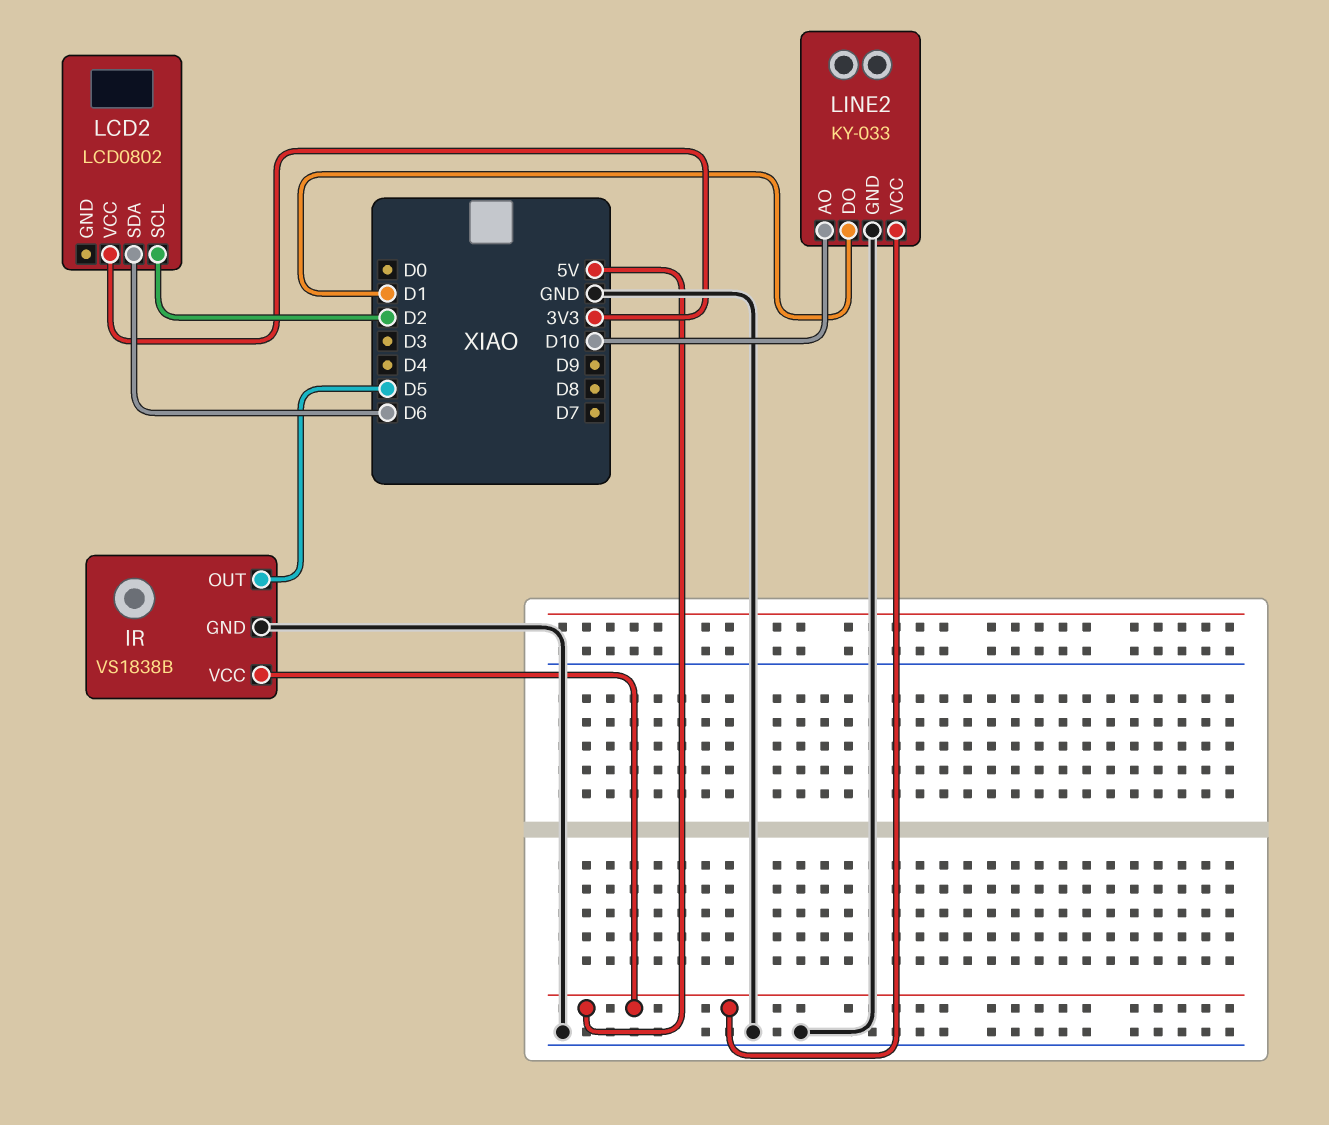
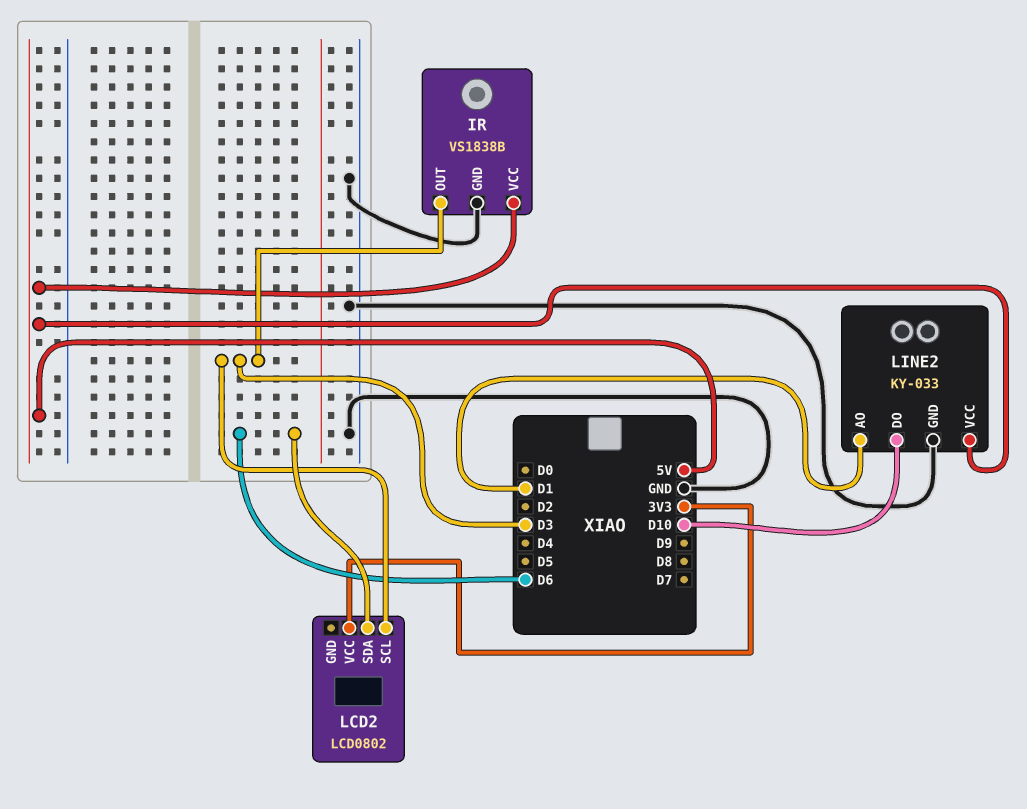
IR pin OUT: D5 -> D3
LCD2 pin SCL: D2 -> D3
LINE2 pin AO: D10 -> D1
LINE2 pin DO: D1 -> D10

